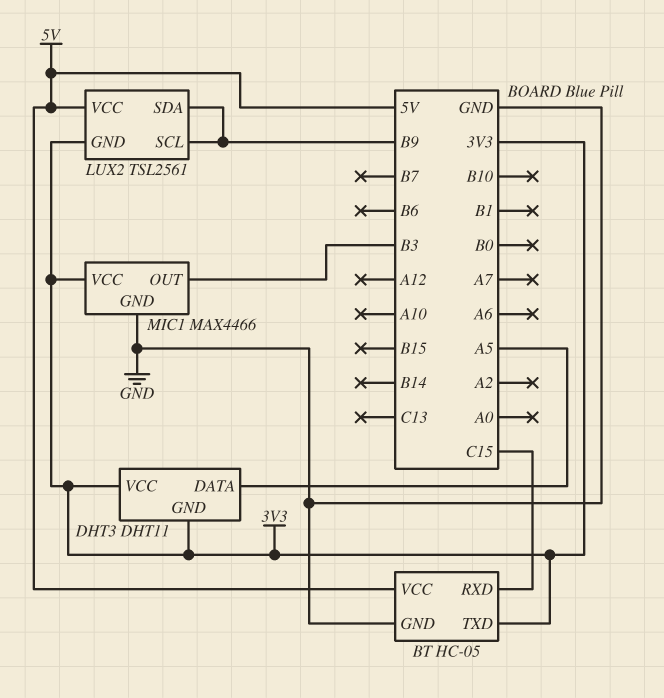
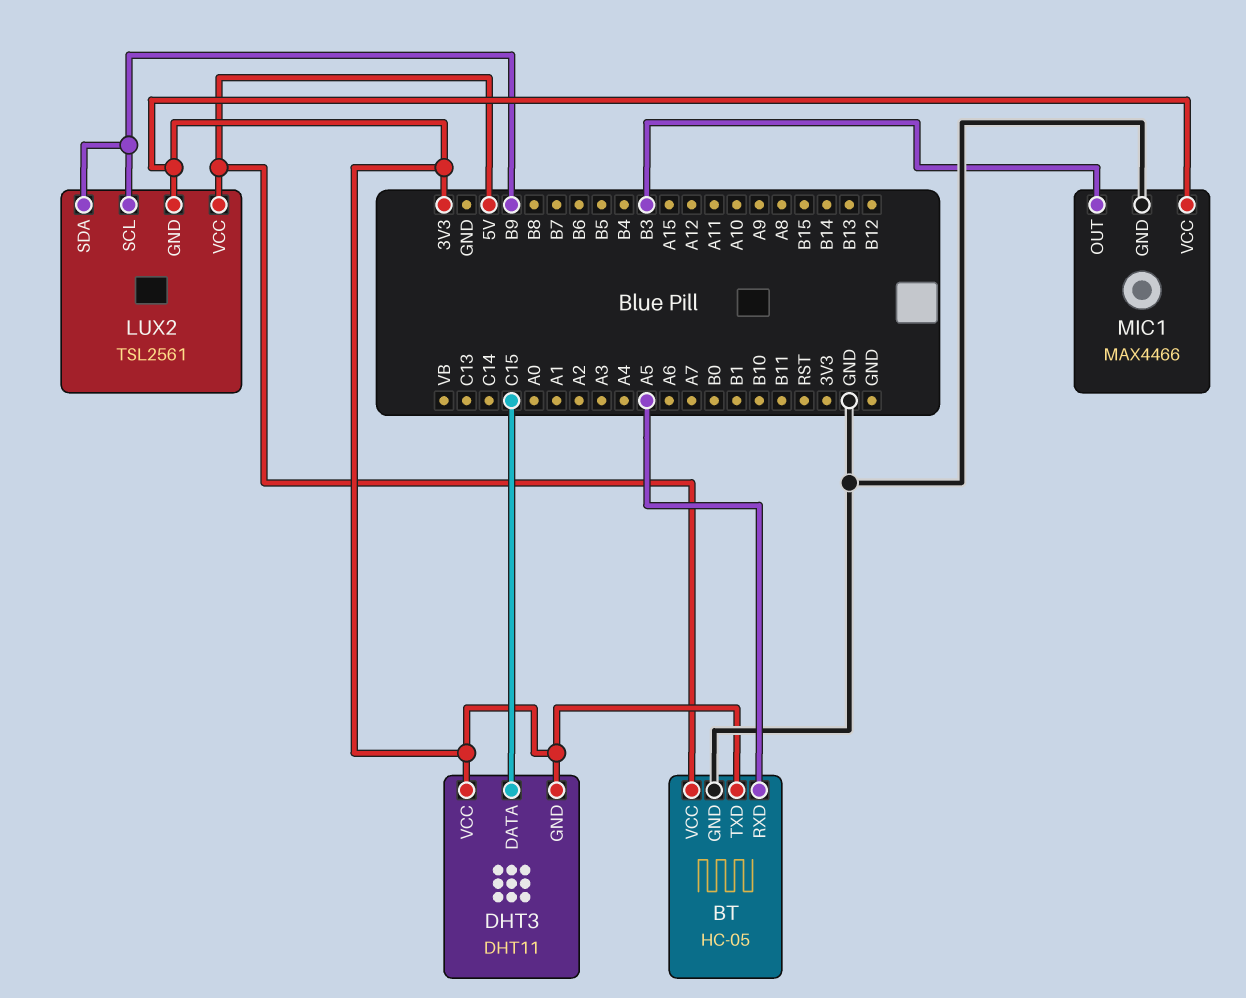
BT pin RXD: C15 -> A5
DHT3 pin DATA: A5 -> C15

